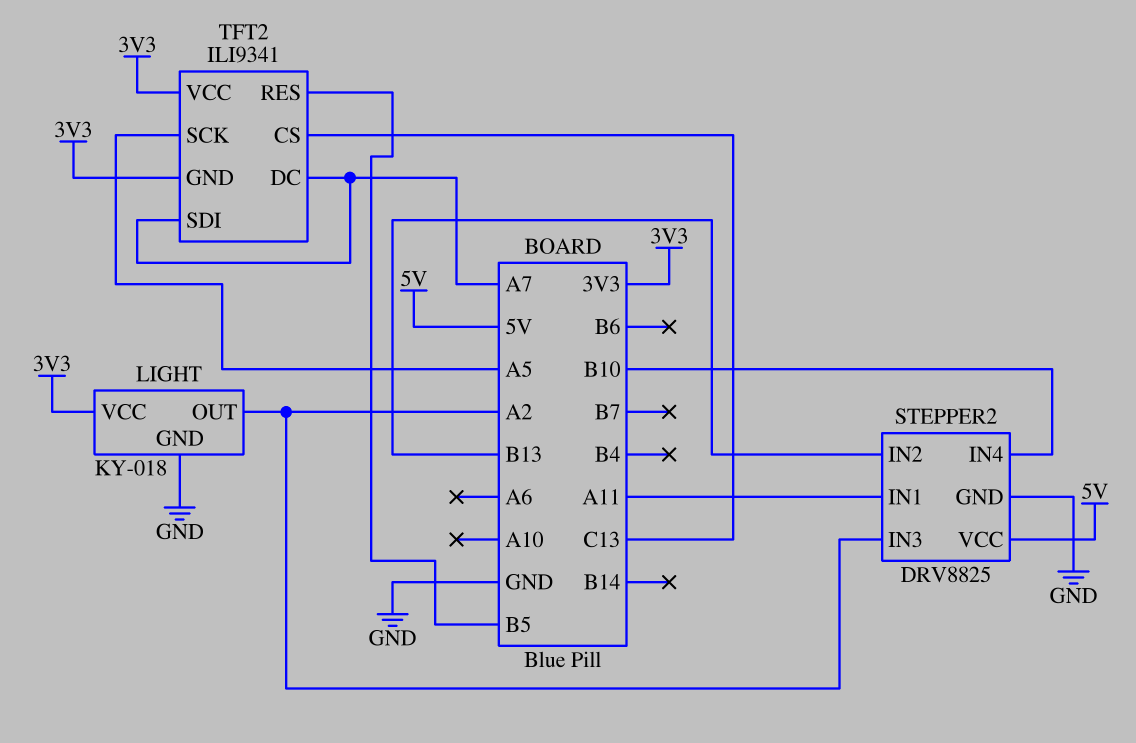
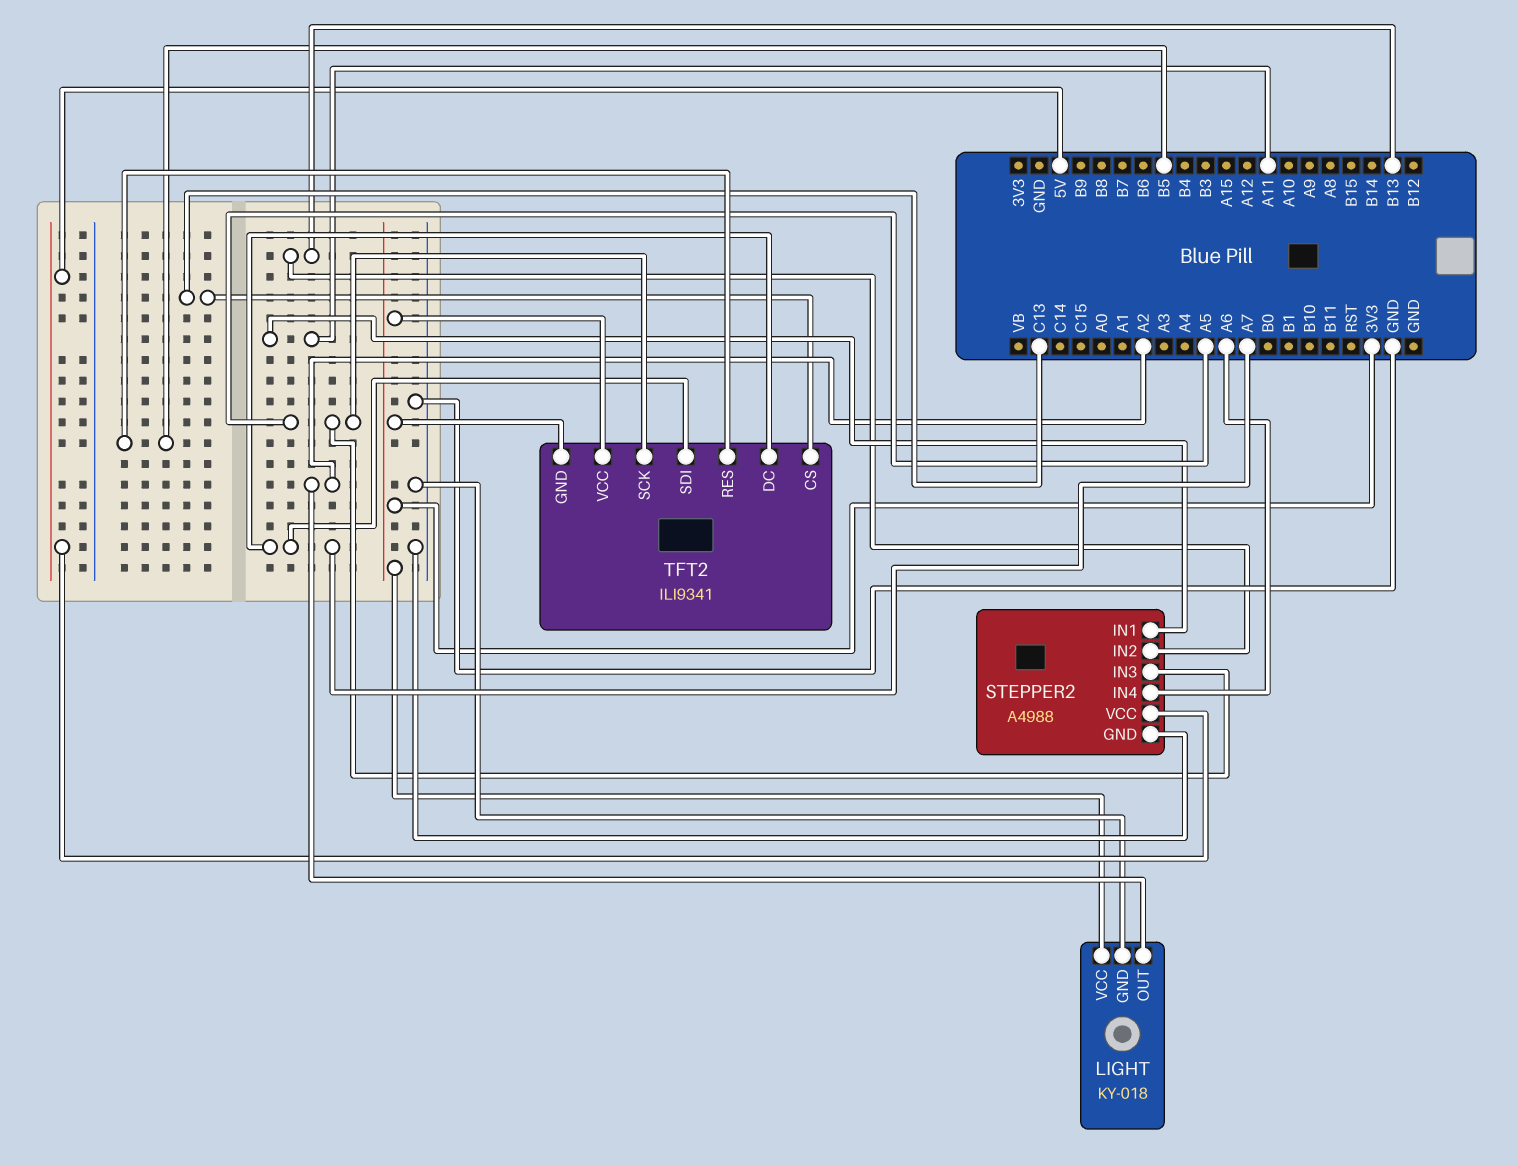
STEPPER2: DRV8825 -> A4988
STEPPER2 pin IN3: A2 -> A5
STEPPER2 pin IN4: B10 -> A6

